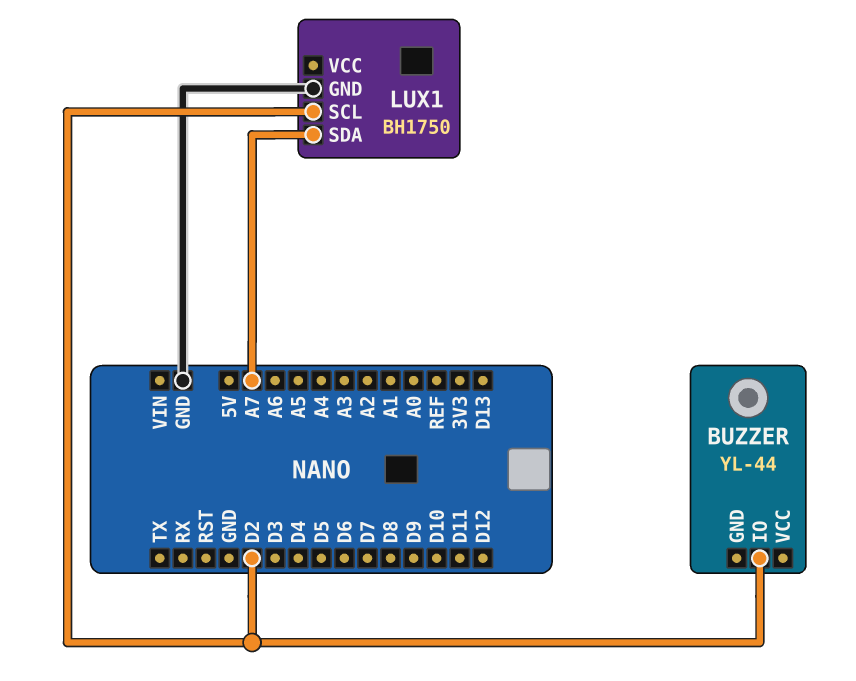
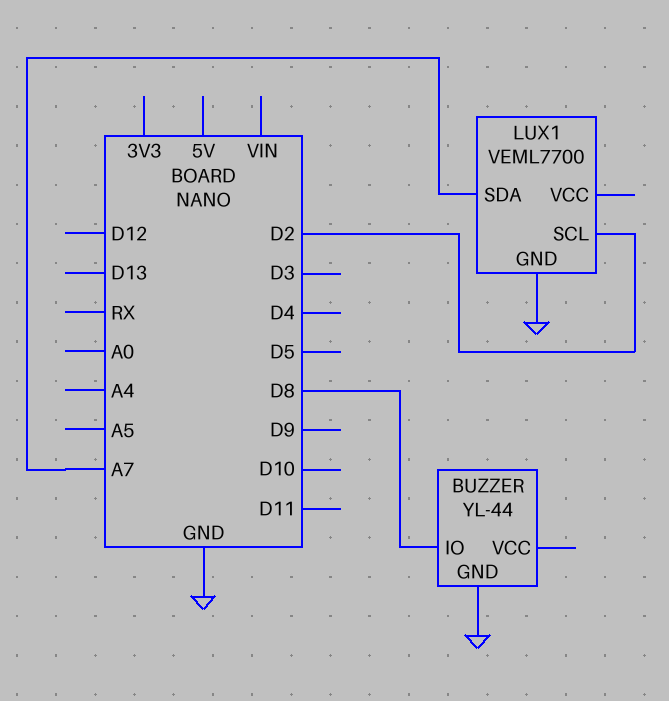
BUZZER pin GND: none -> GND
BUZZER pin IO: D2 -> D8
LUX1: BH1750 -> VEML7700

